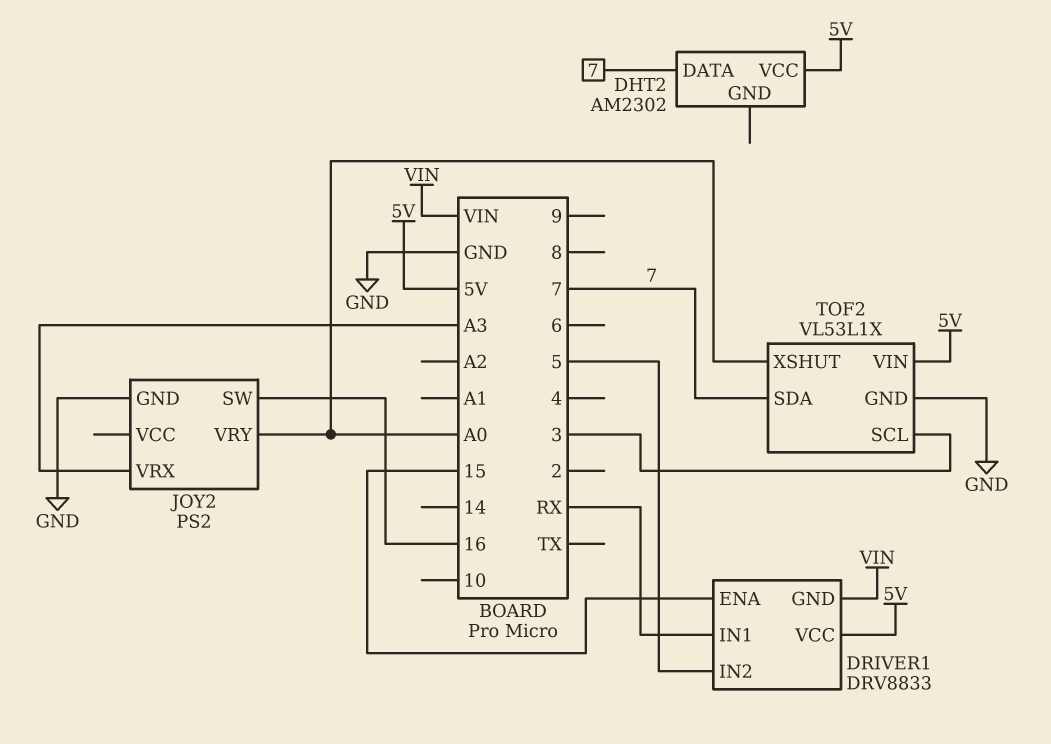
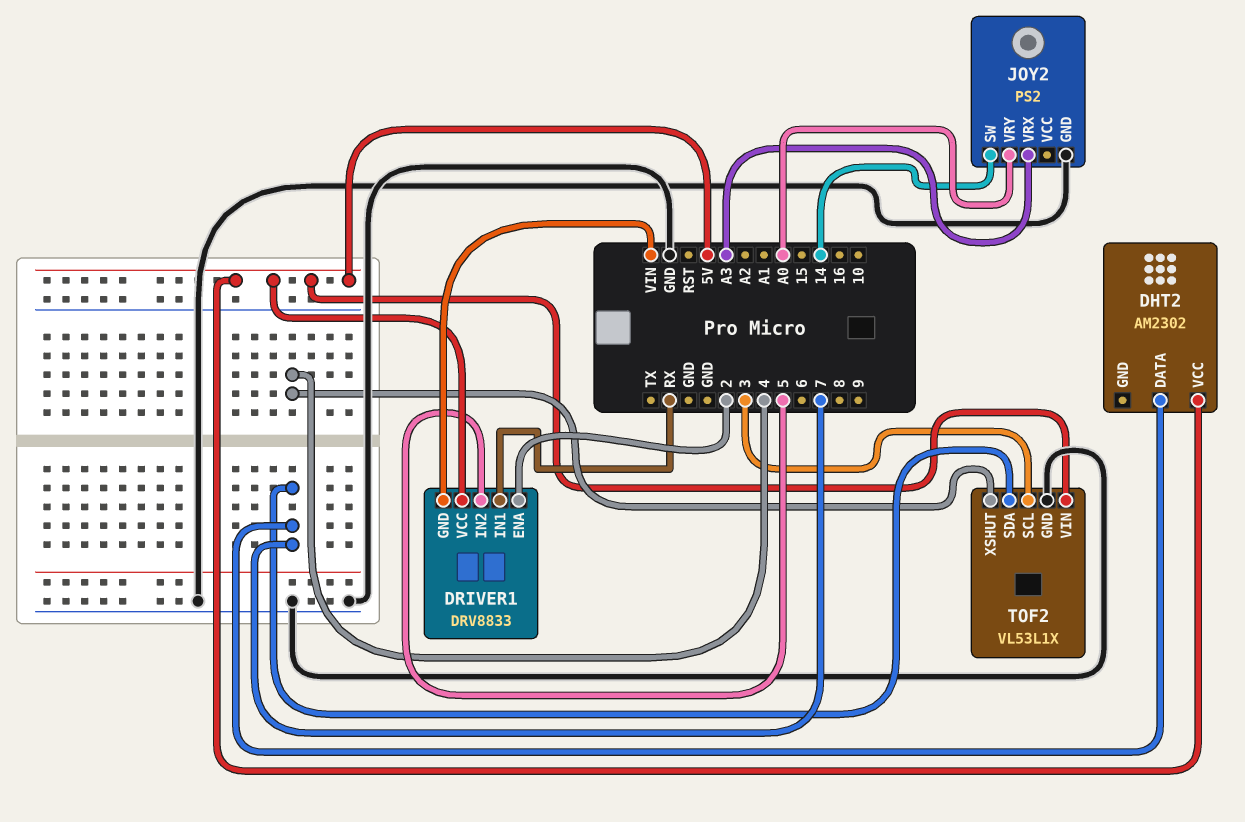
DRIVER1 pin ENA: 15 -> 2
JOY2 pin SW: 16 -> 14
TOF2 pin XSHUT: A0 -> 4

